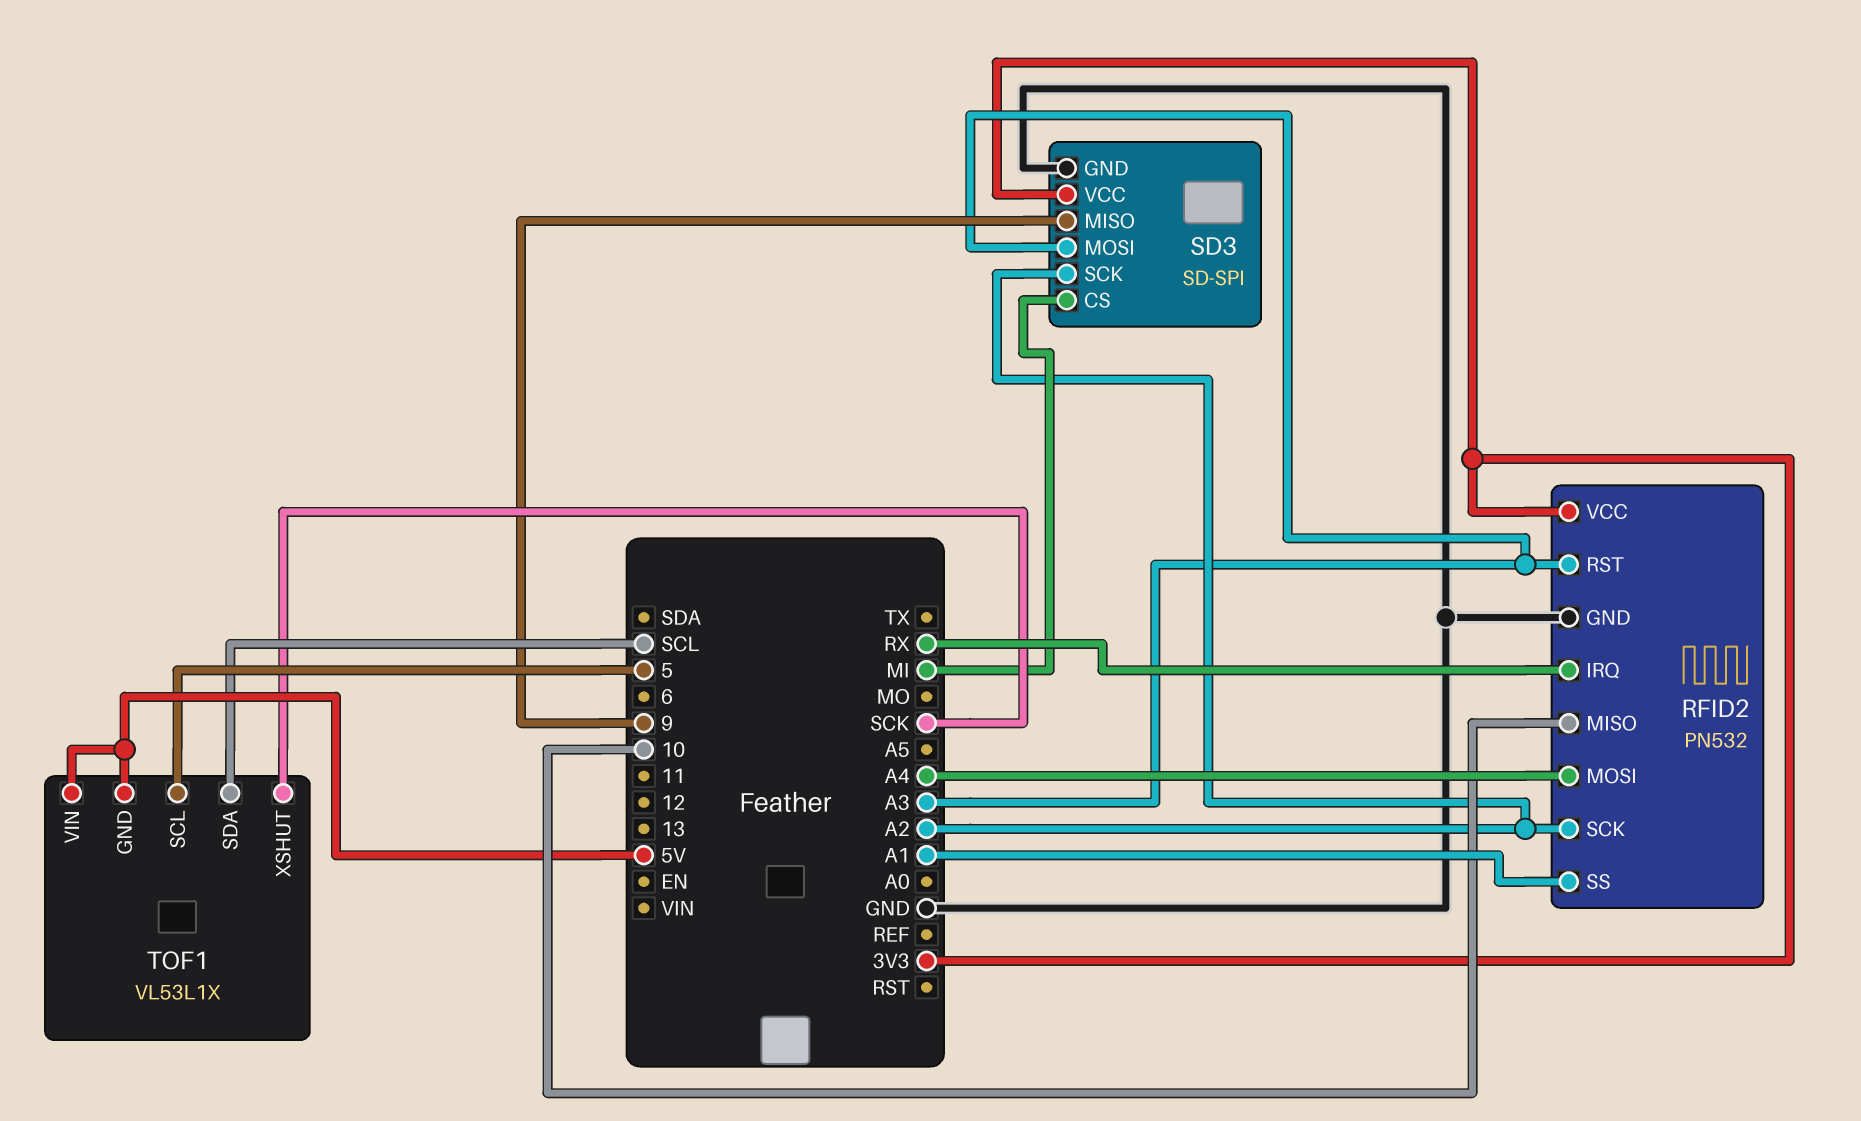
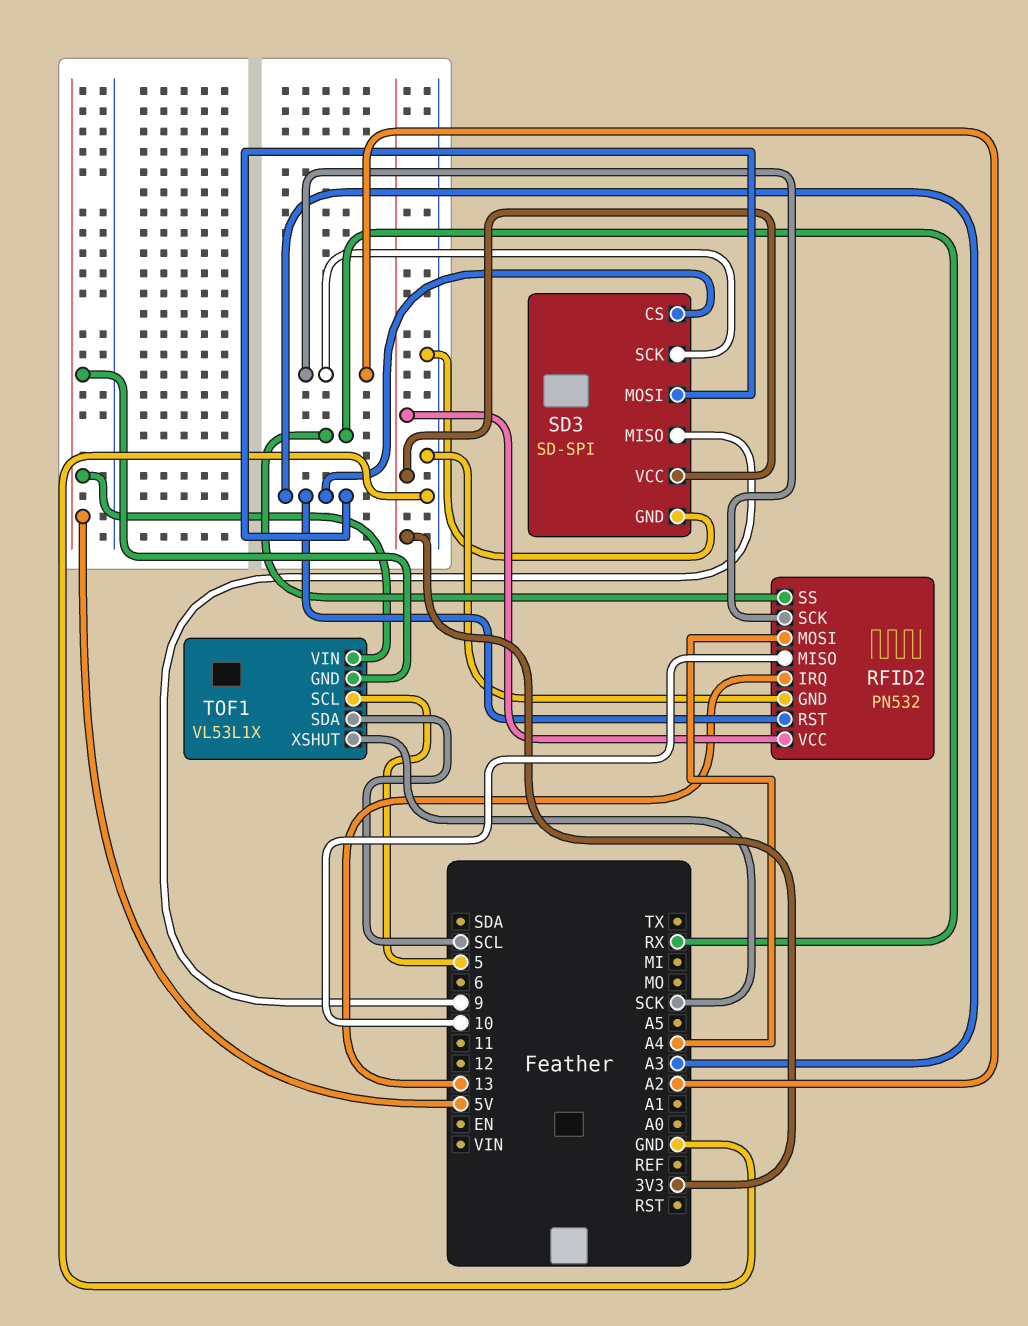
RFID2 pin IRQ: RX -> 13
RFID2 pin SS: A1 -> RX
SD3 pin CS: MI -> A3

